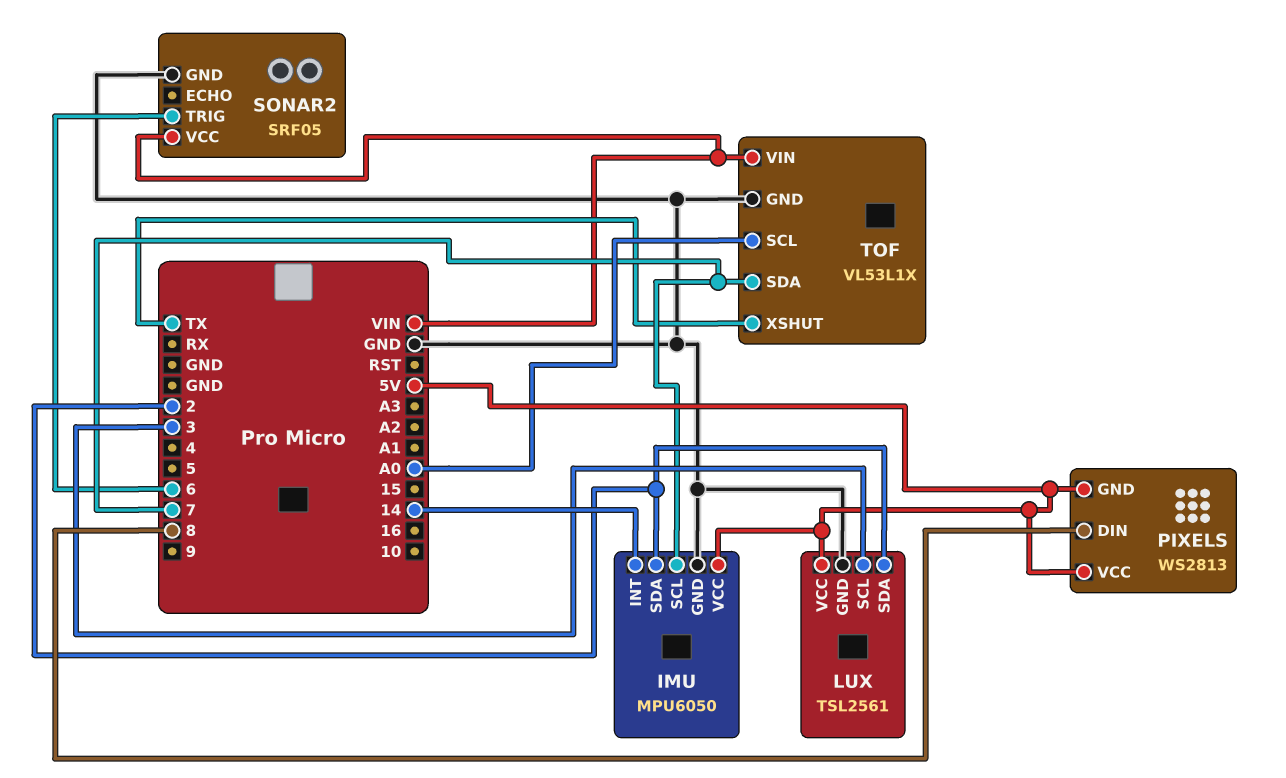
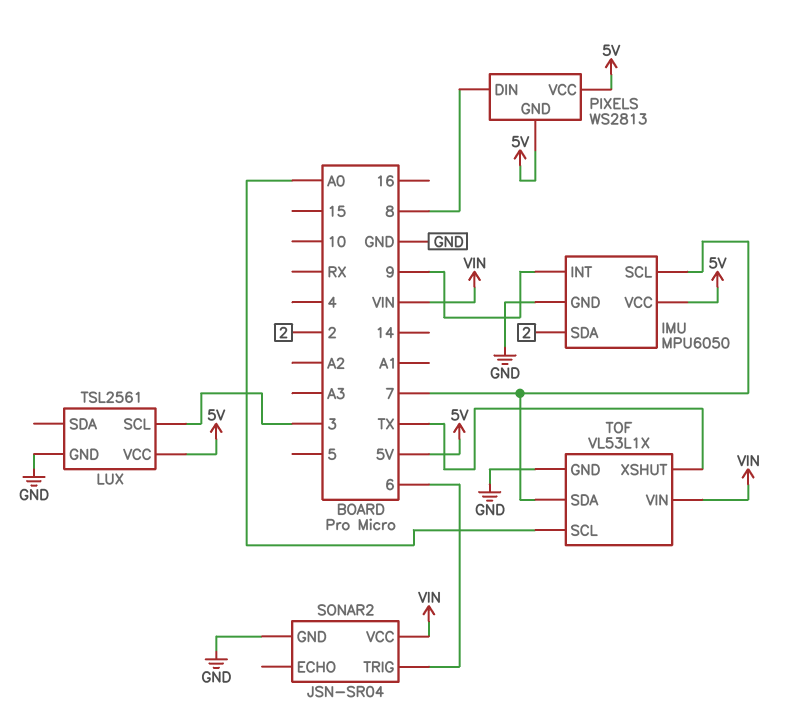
IMU pin INT: 14 -> 9
LUX pin SDA: 2 -> none
SONAR2: SRF05 -> JSN-SR04

